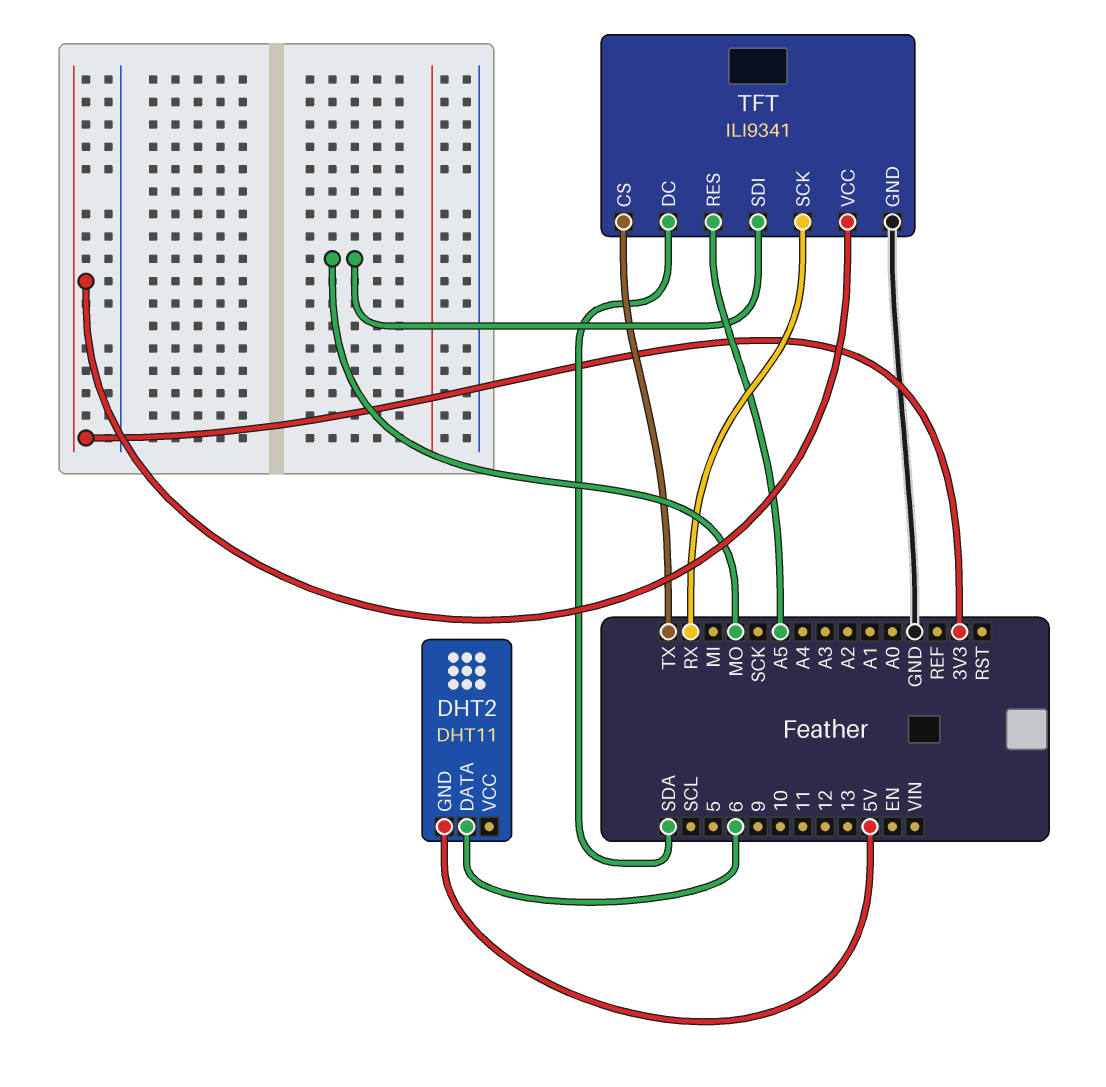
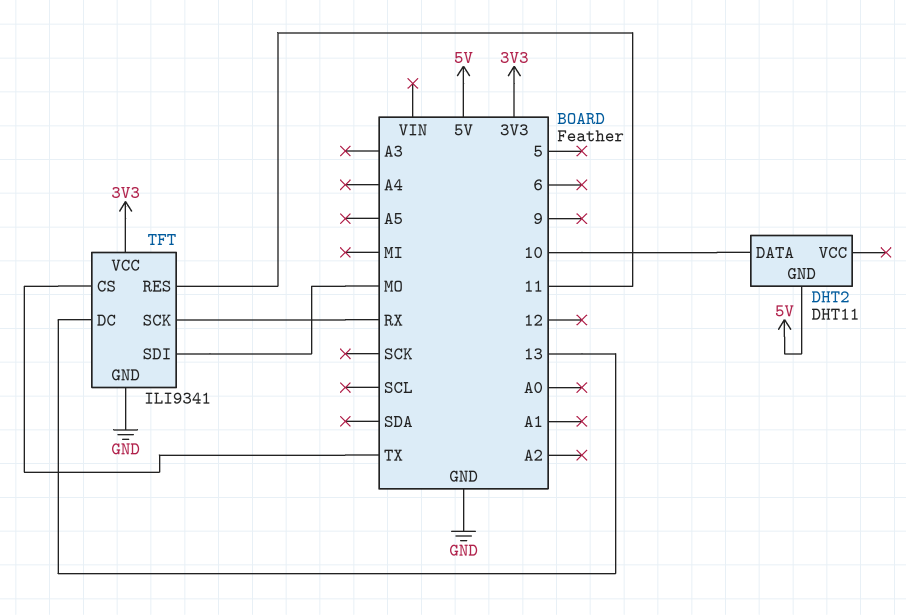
DHT2 pin DATA: 6 -> 10
TFT pin DC: SDA -> 13
TFT pin RES: A5 -> 11

